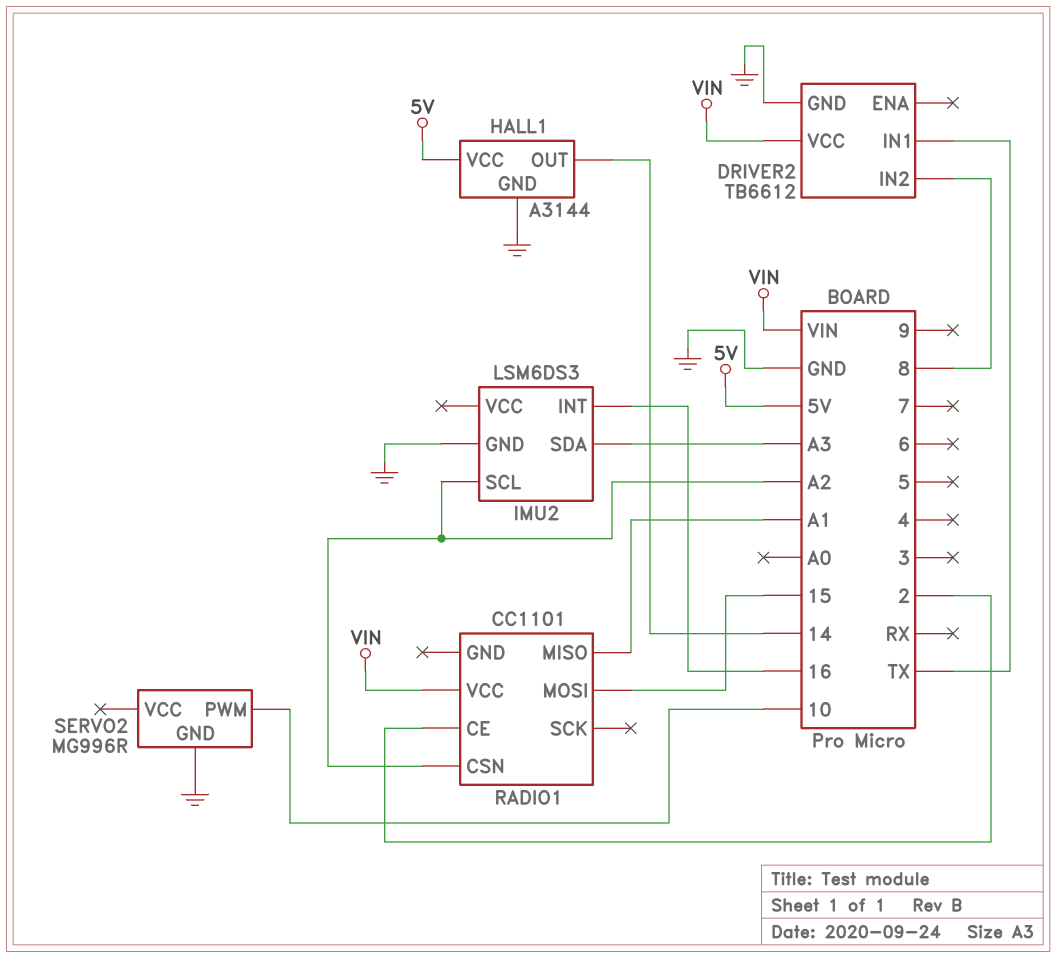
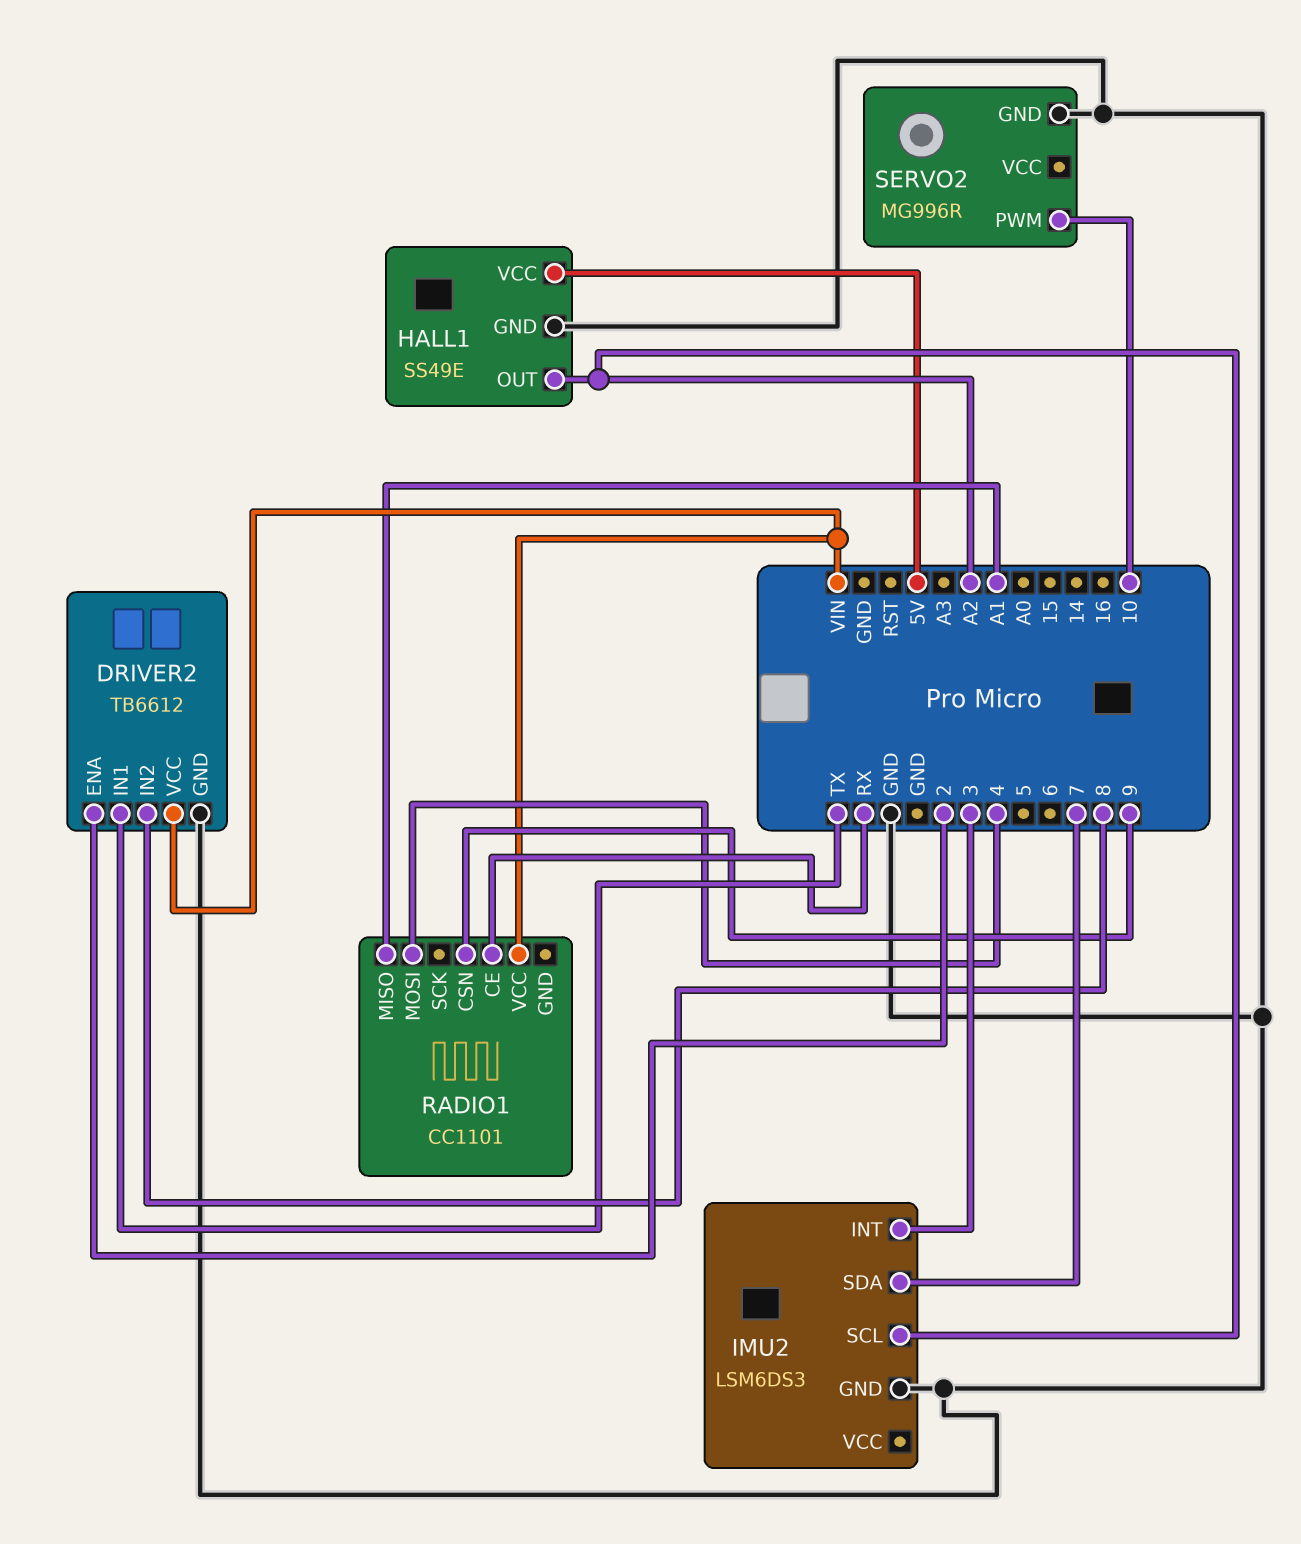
DRIVER2 pin ENA: none -> 2
HALL1: A3144 -> SS49E
HALL1 pin OUT: 14 -> A2
IMU2 pin INT: 16 -> 3
IMU2 pin SDA: A3 -> 7
RADIO1 pin CE: 2 -> RX
RADIO1 pin CSN: A2 -> 9
RADIO1 pin MOSI: 15 -> 4

